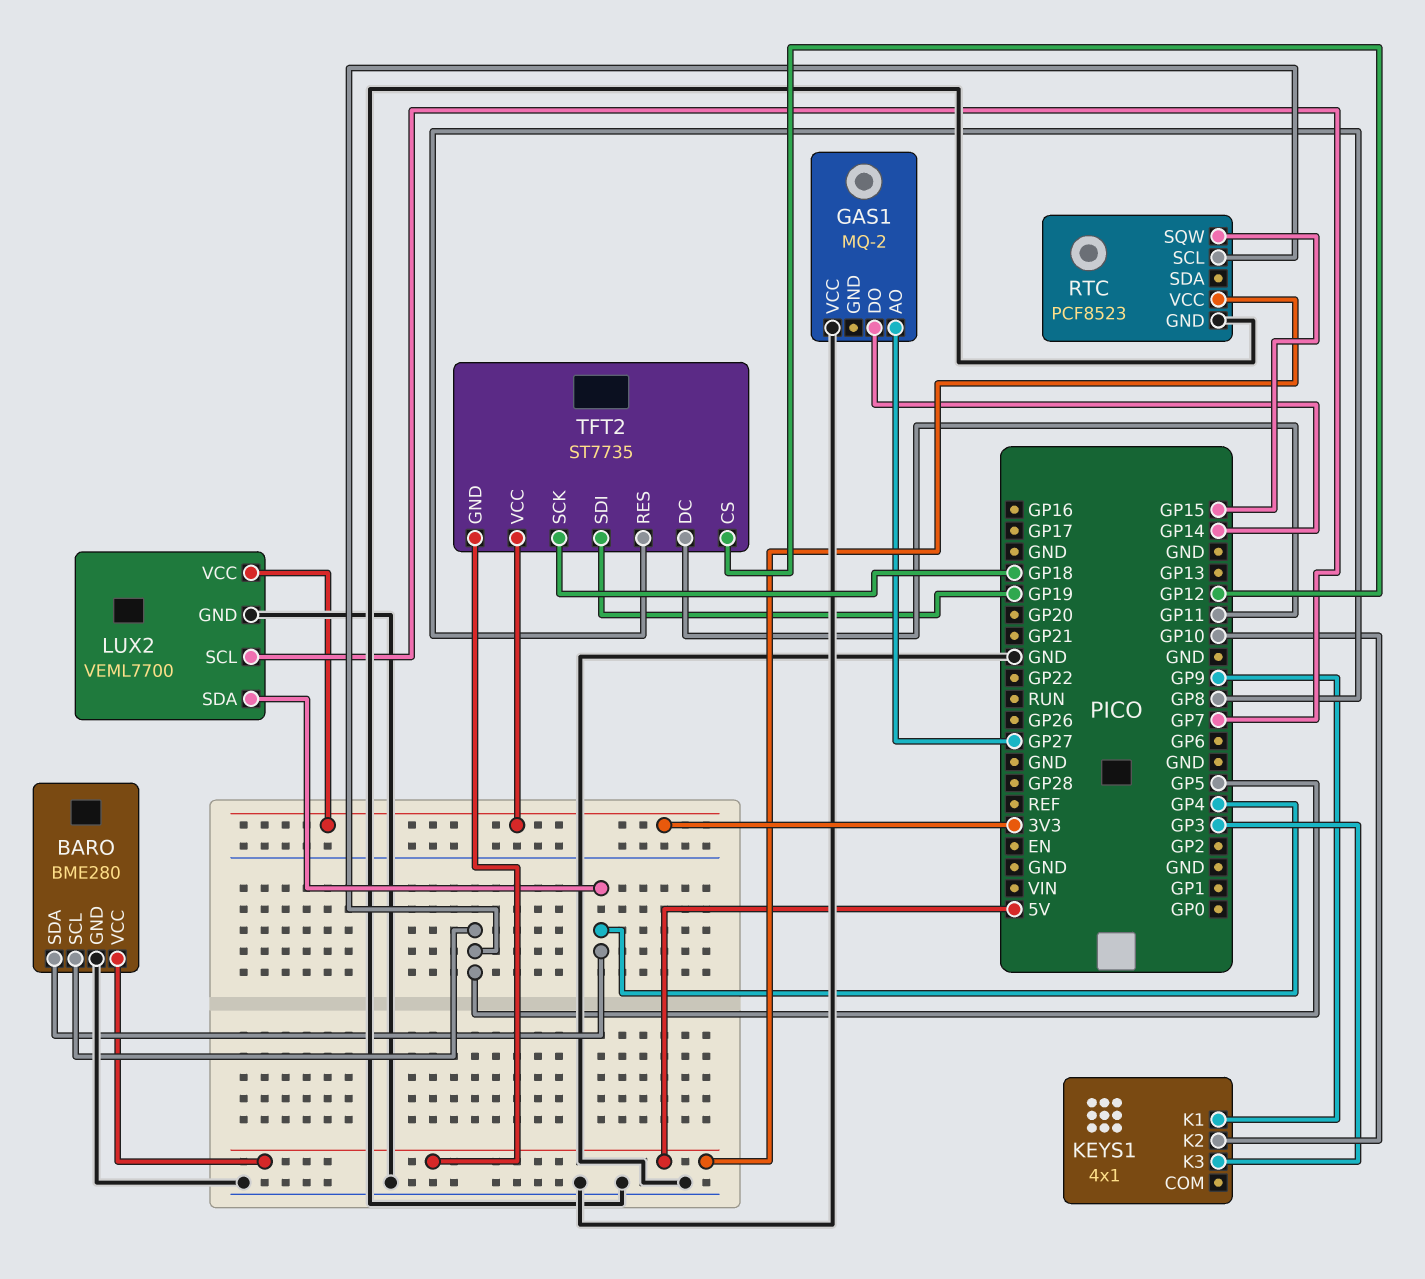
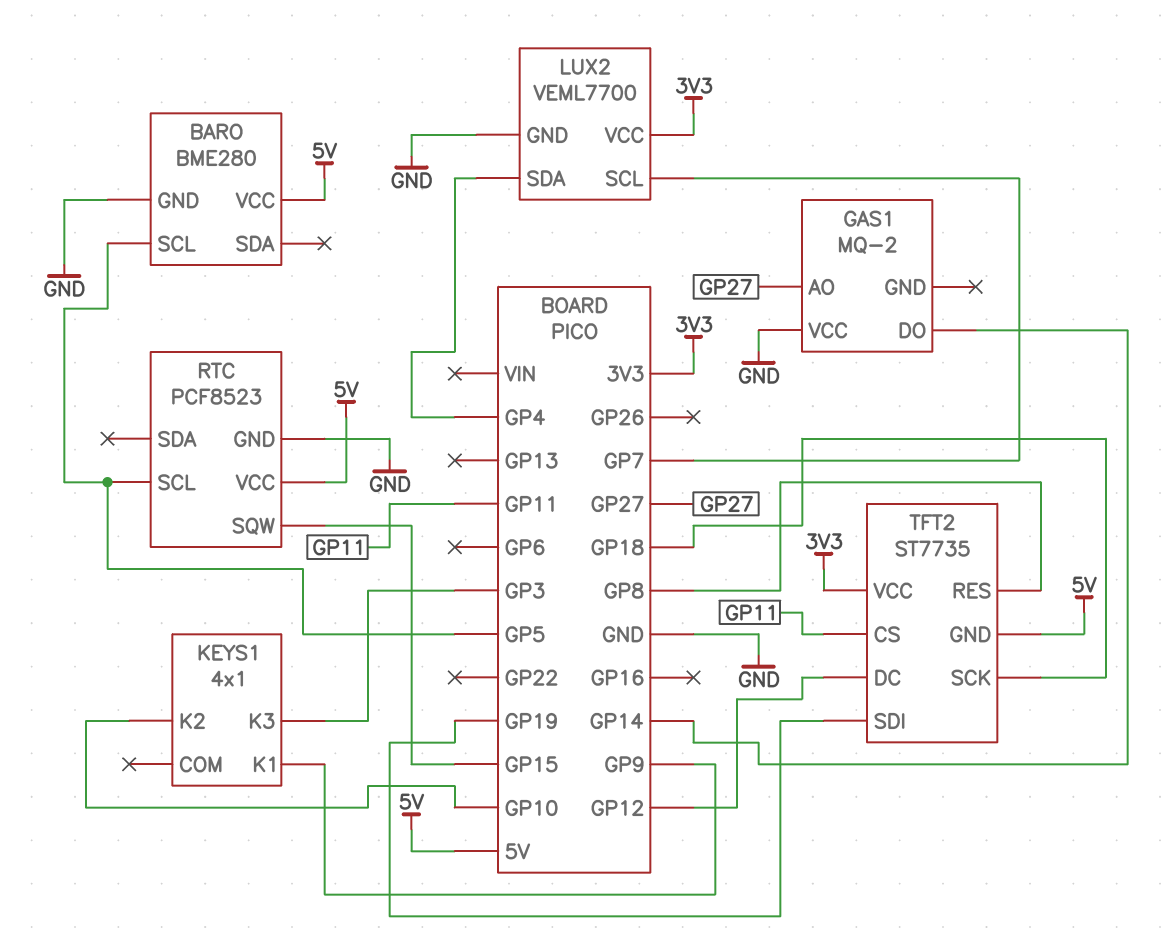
BARO pin SDA: GP4 -> none
TFT2 pin CS: GP12 -> GP11
TFT2 pin DC: GP11 -> GP12

